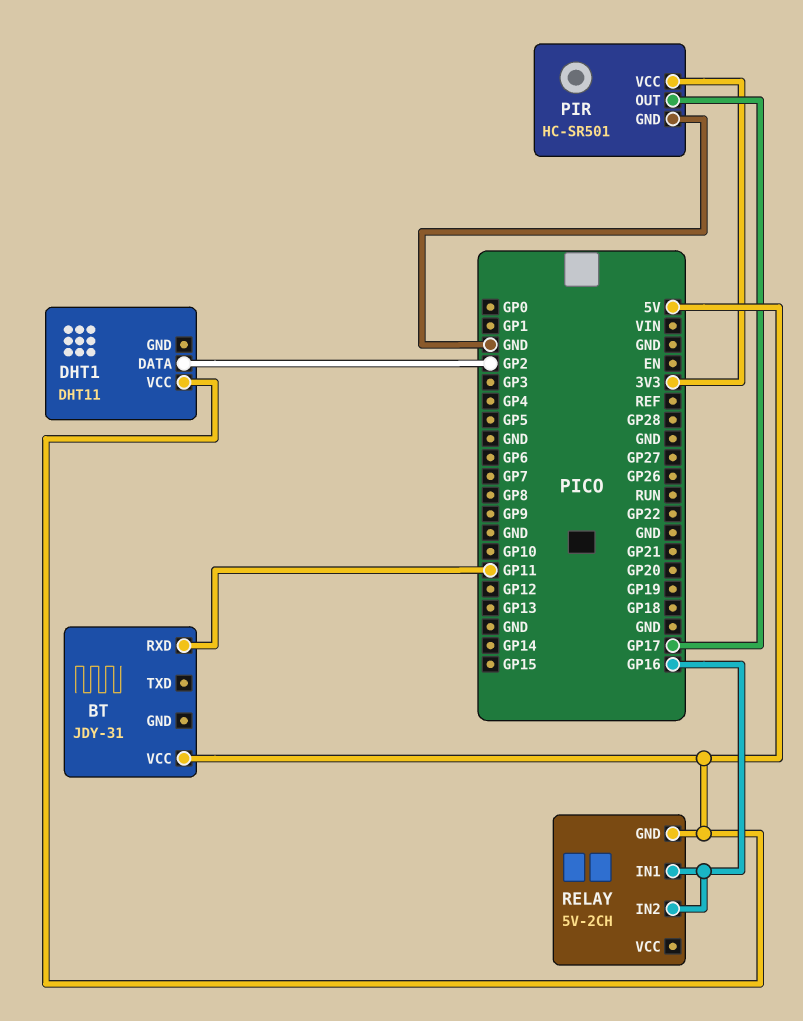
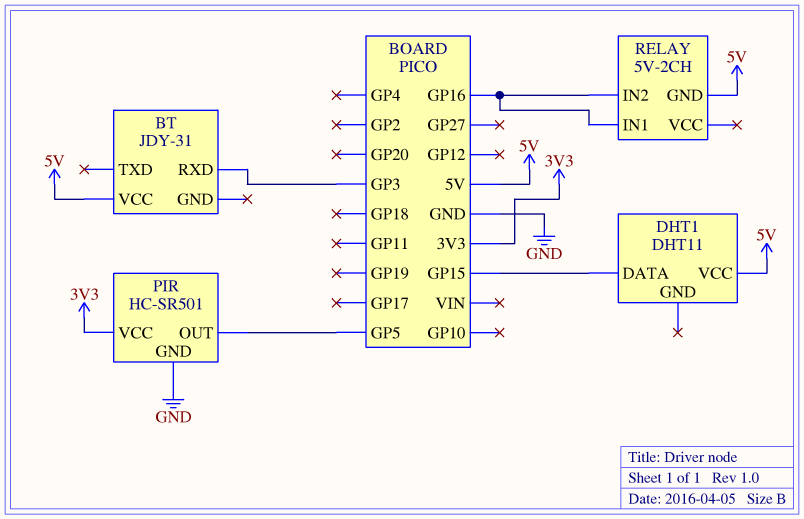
BT pin RXD: GP11 -> GP3
DHT1 pin DATA: GP2 -> GP15
PIR pin OUT: GP17 -> GP5

